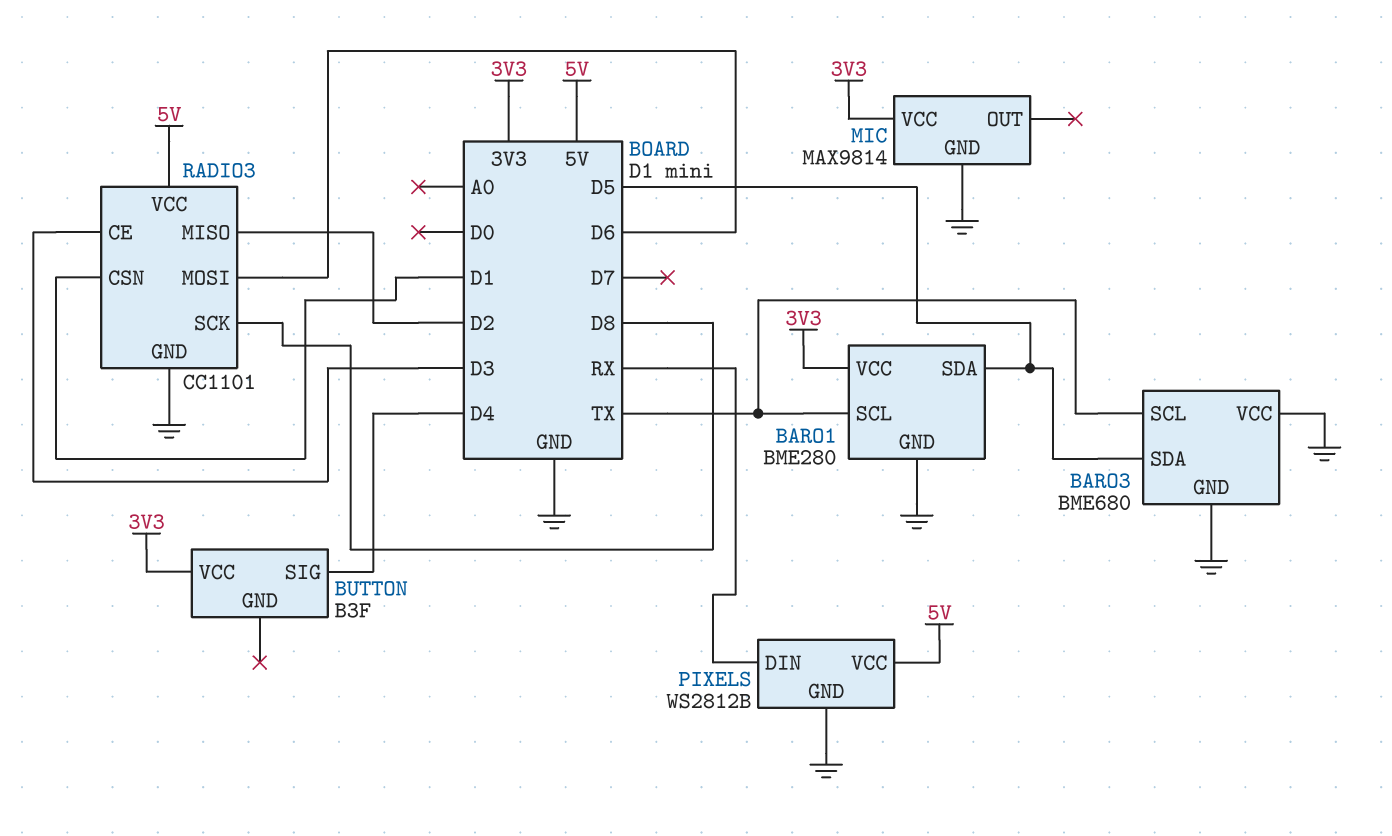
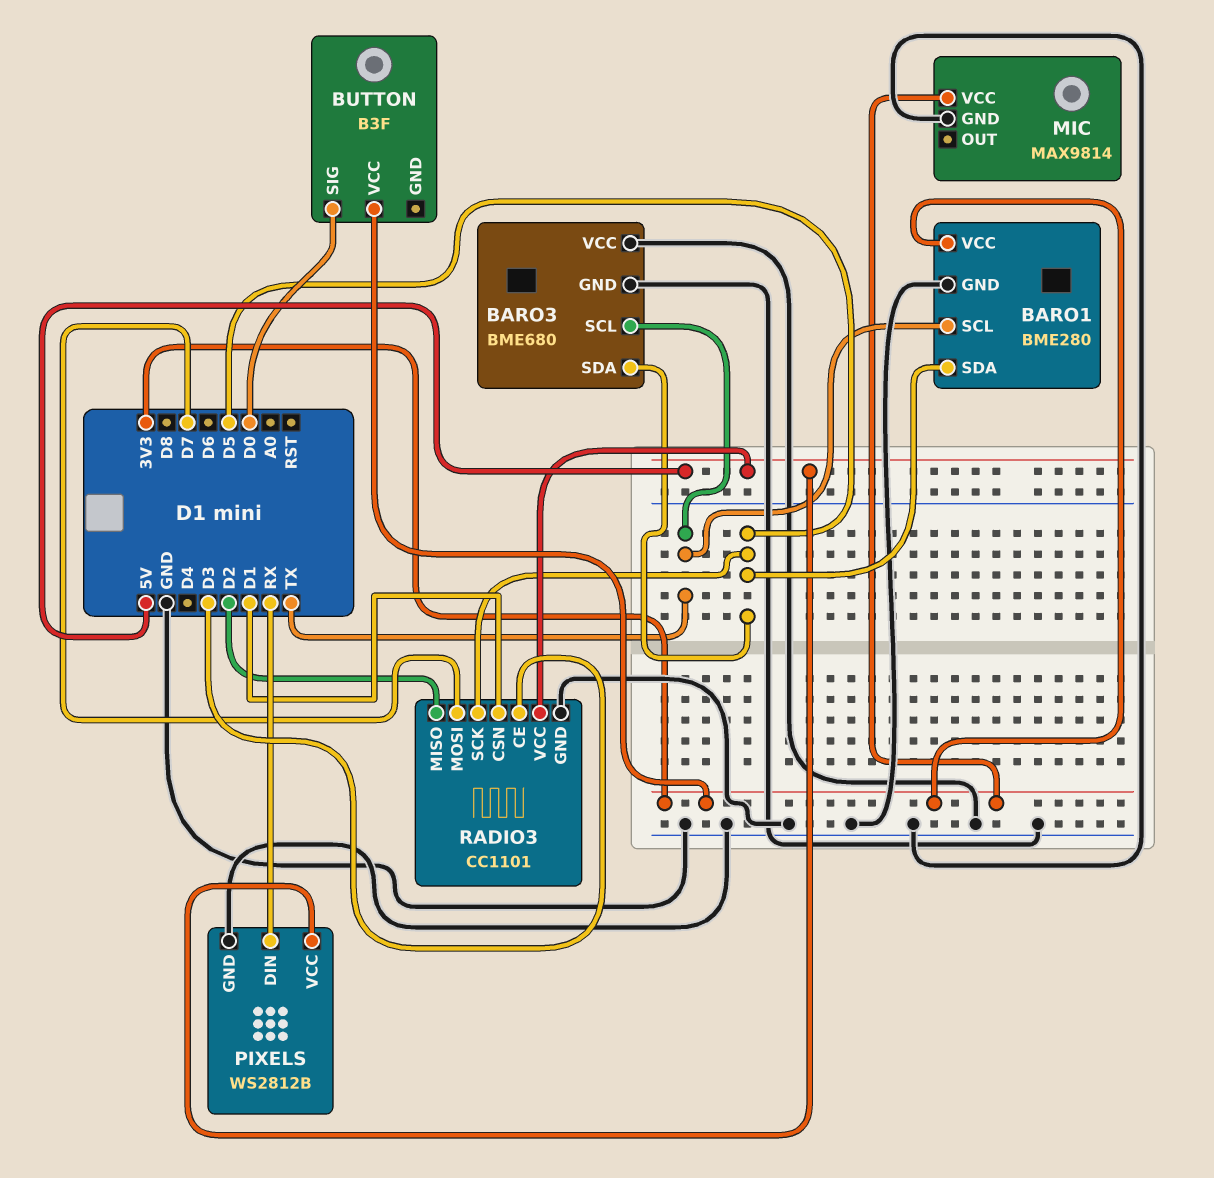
BUTTON pin SIG: D4 -> D0
RADIO3 pin MOSI: D6 -> D7
RADIO3 pin SCK: D8 -> D5

